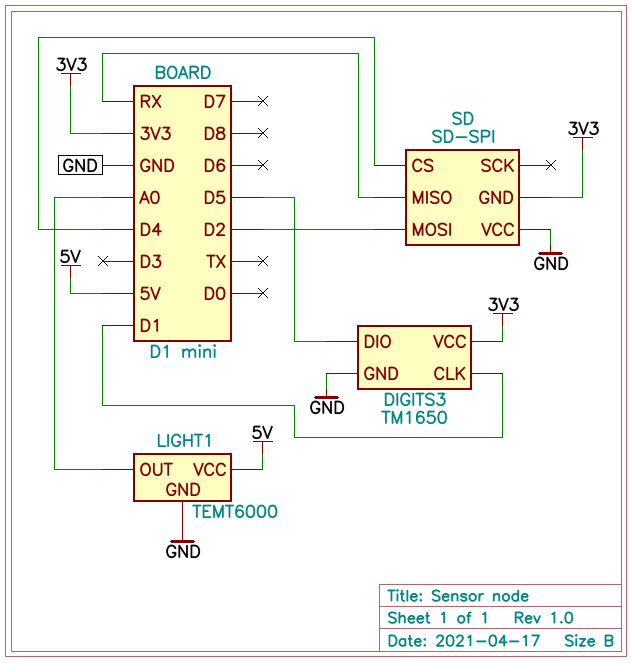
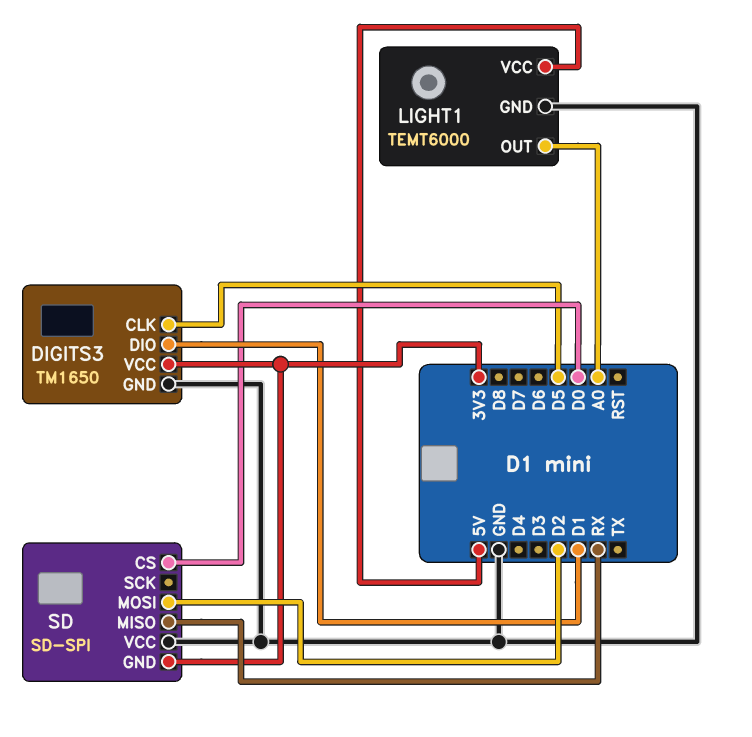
DIGITS3 pin CLK: D1 -> D5
DIGITS3 pin DIO: D5 -> D1
SD pin CS: D4 -> D0

